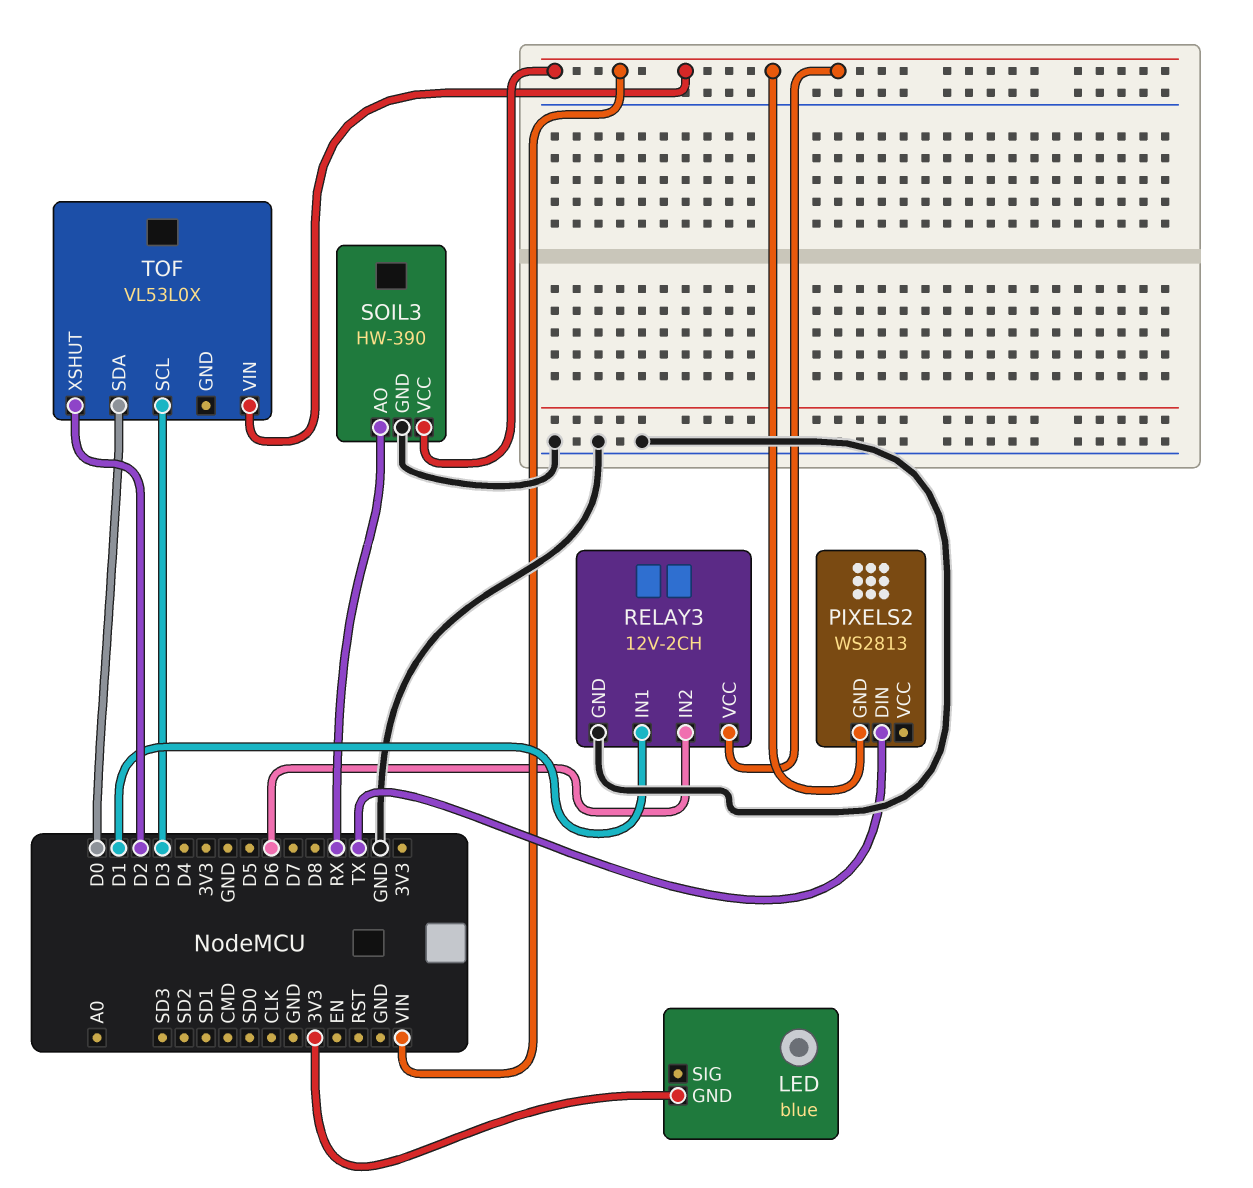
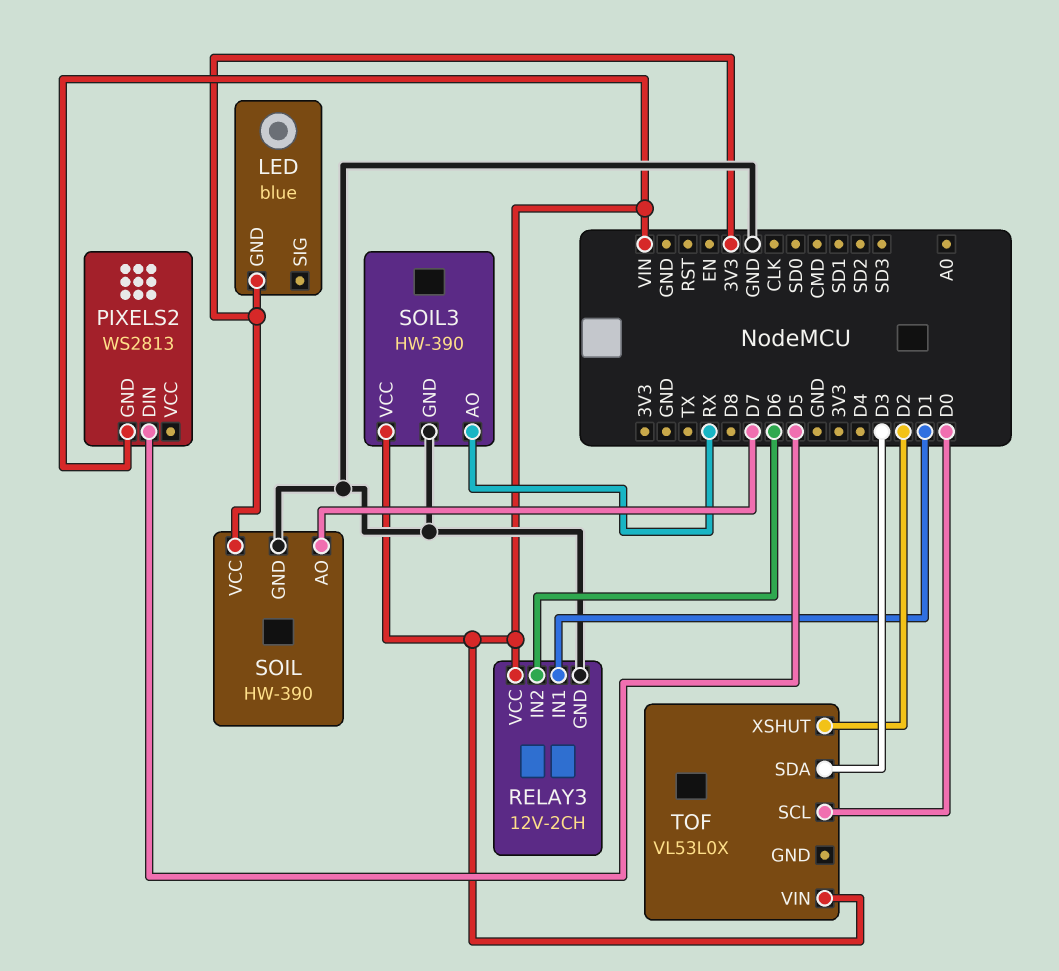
PIXELS2 pin DIN: TX -> D5
SOIL: none -> HW-390
SOIL pin AO: none -> D7
SOIL pin GND: none -> GND
SOIL pin VCC: none -> 3V3
TOF pin SCL: D3 -> D0
TOF pin SDA: D0 -> D3

